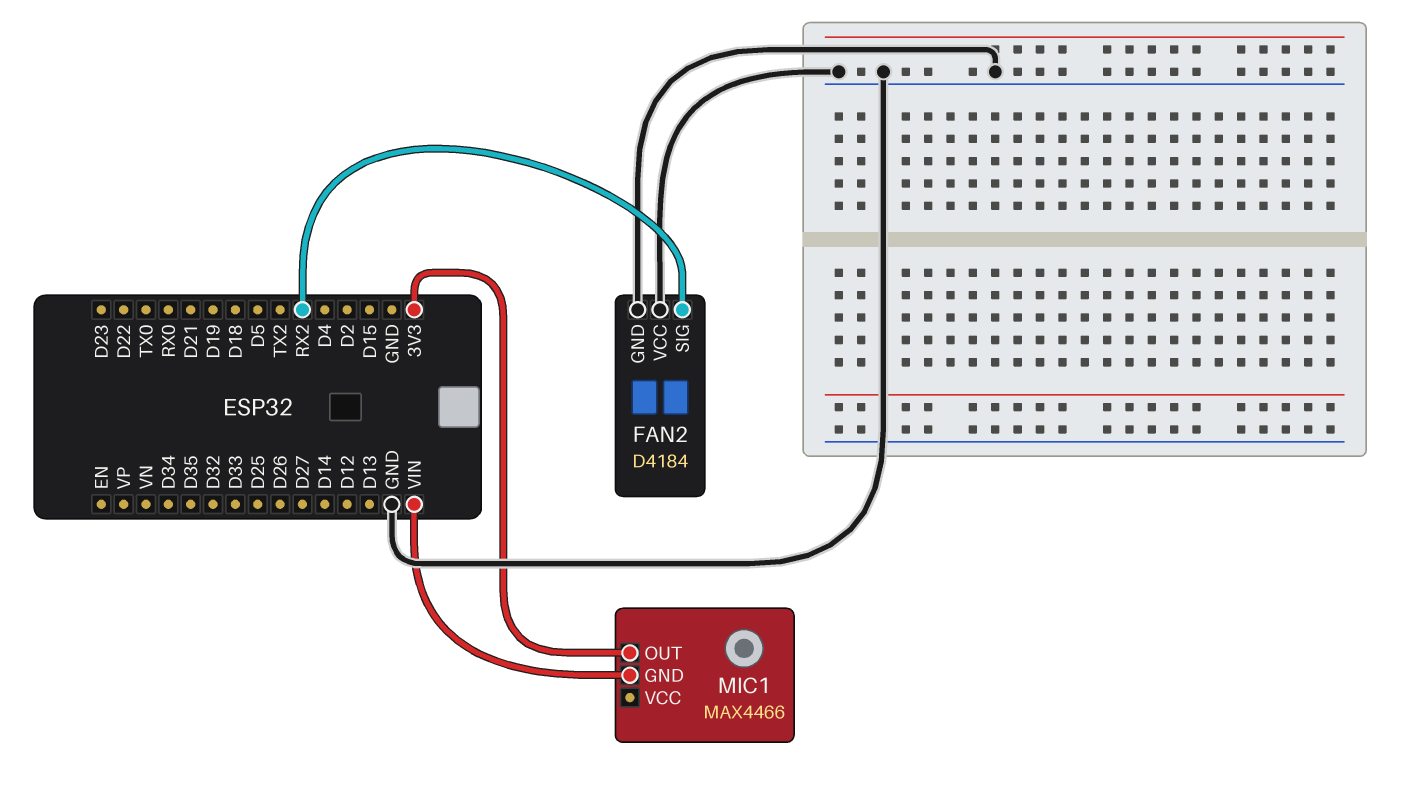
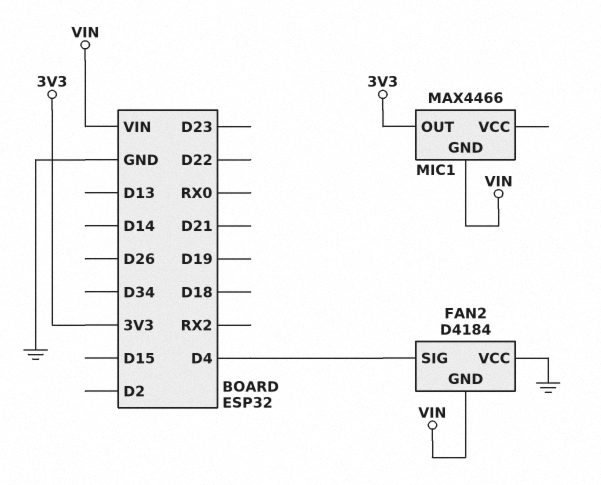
FAN2 pin GND: GND -> VIN
FAN2 pin SIG: RX2 -> D4

